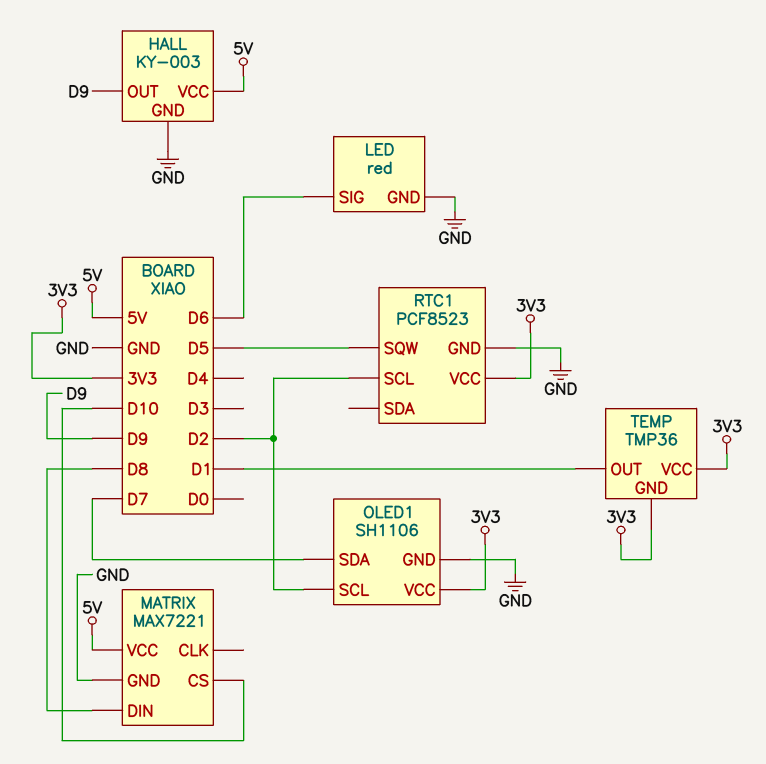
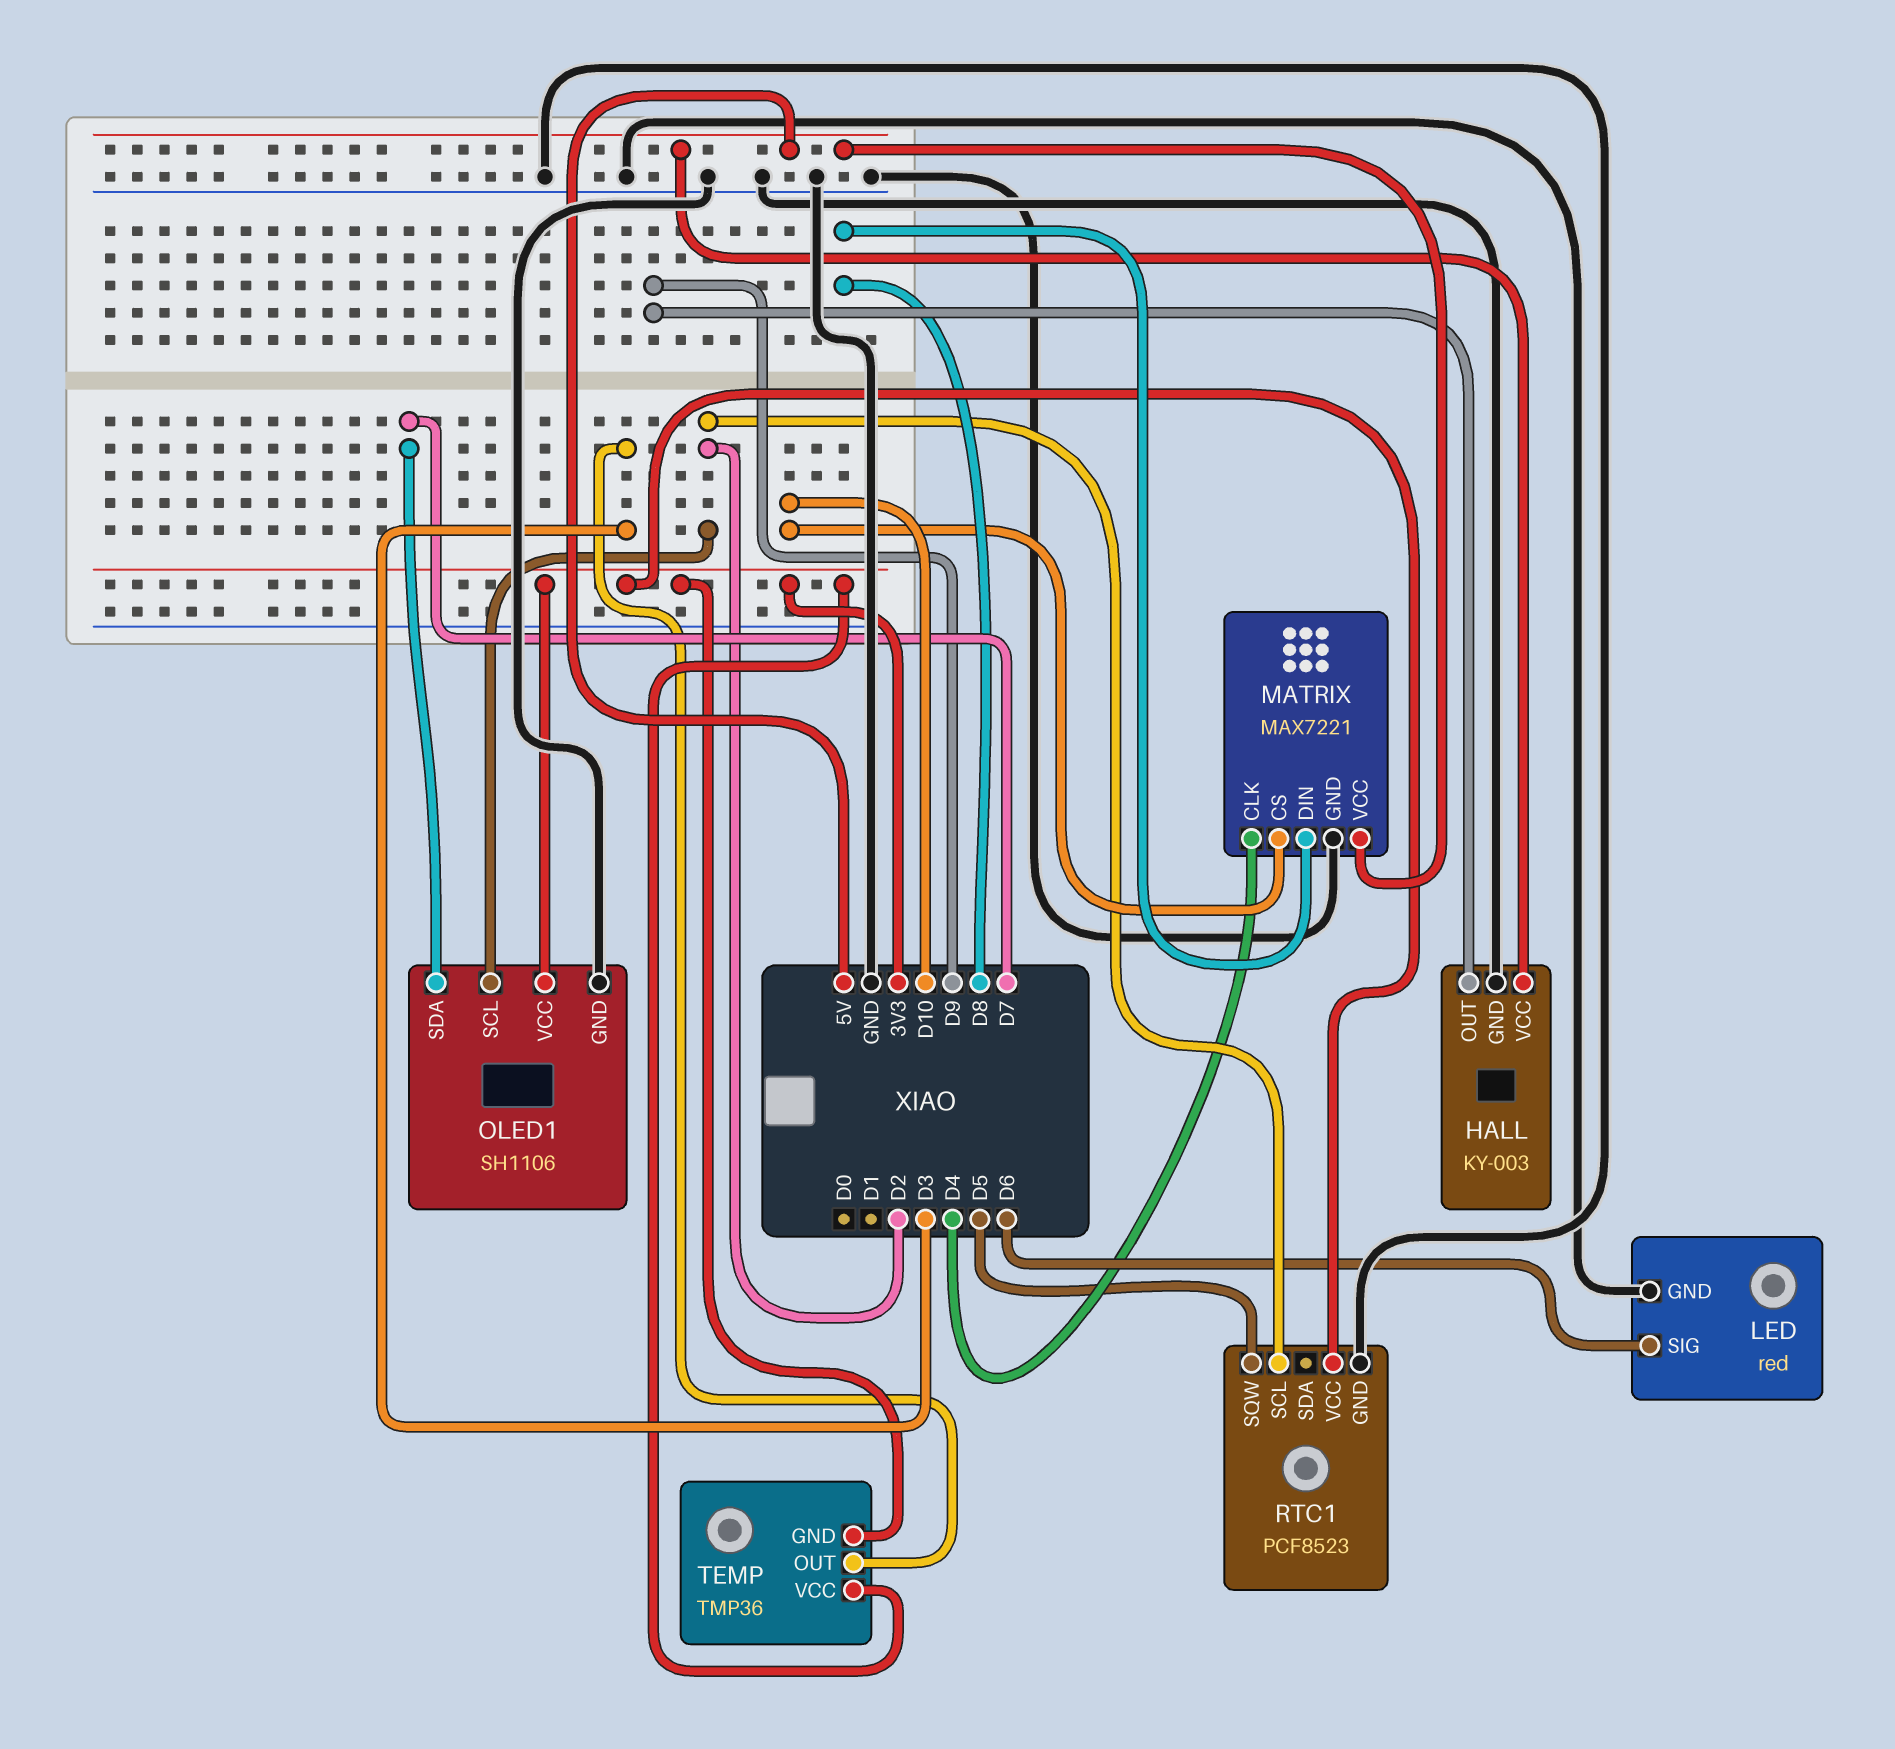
MATRIX pin CLK: none -> D4
TEMP pin OUT: D1 -> D3

